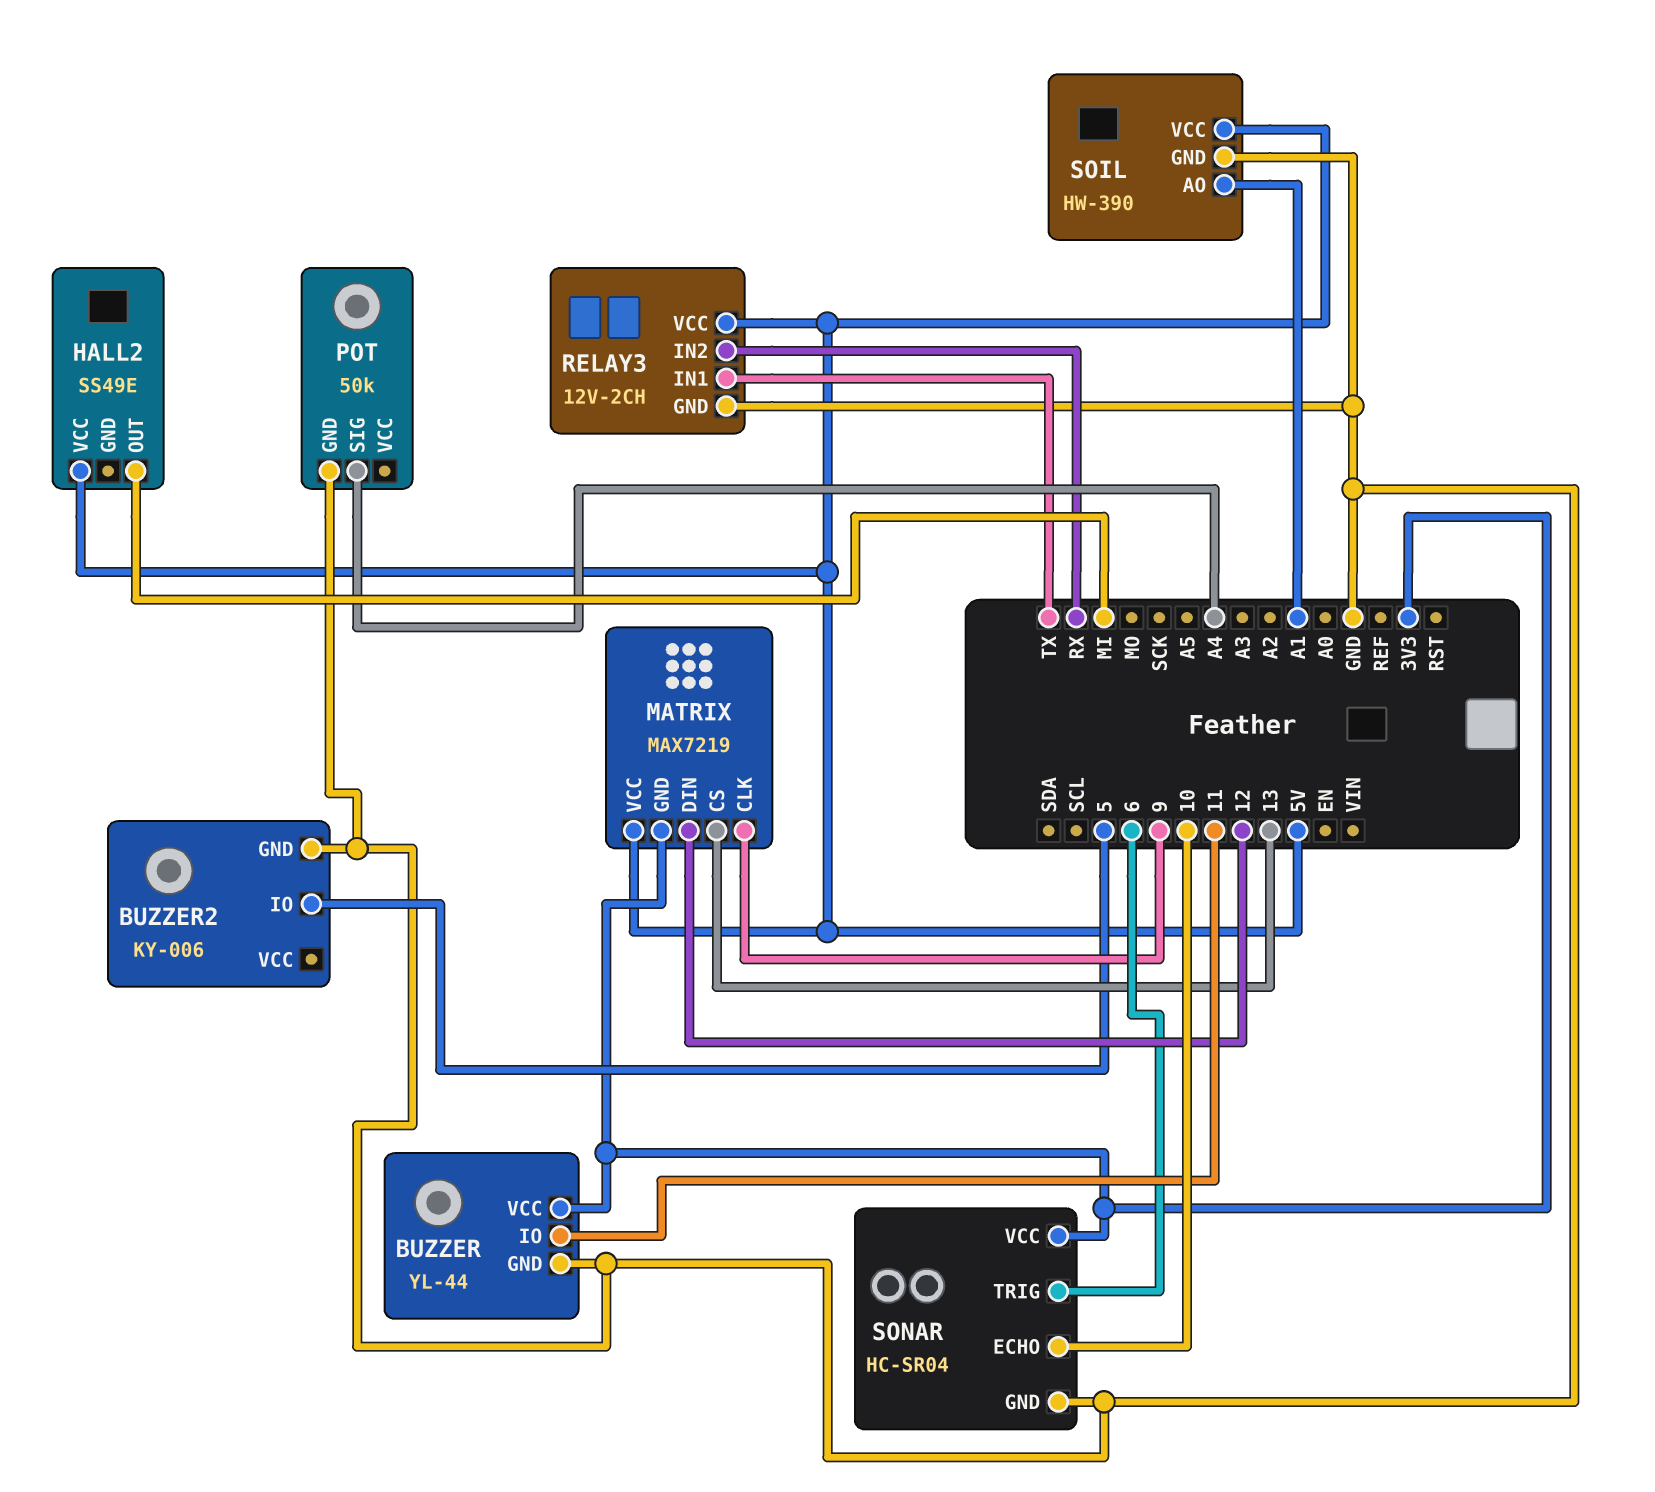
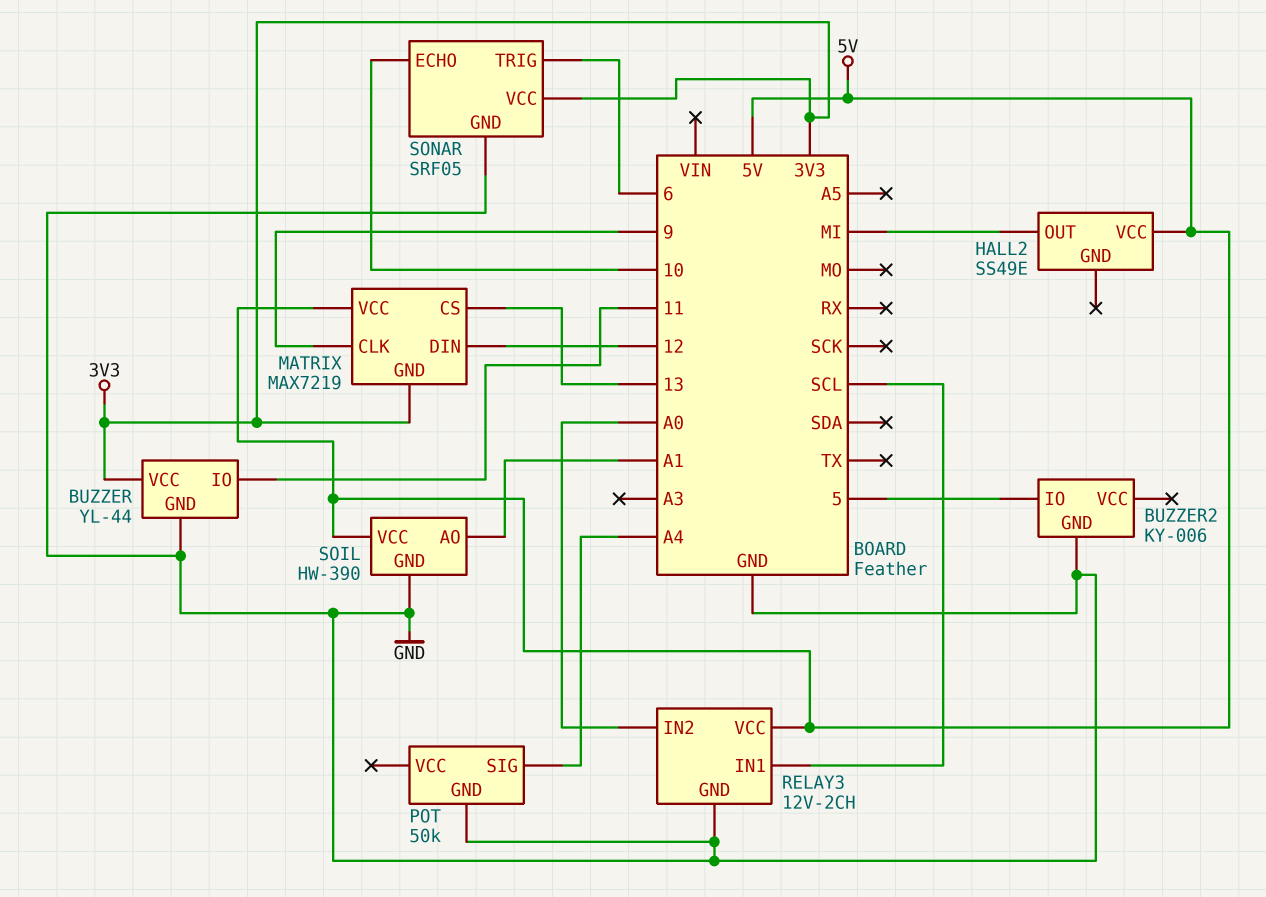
RELAY3 pin IN1: TX -> SCL
RELAY3 pin IN2: RX -> A0
SONAR: HC-SR04 -> SRF05

